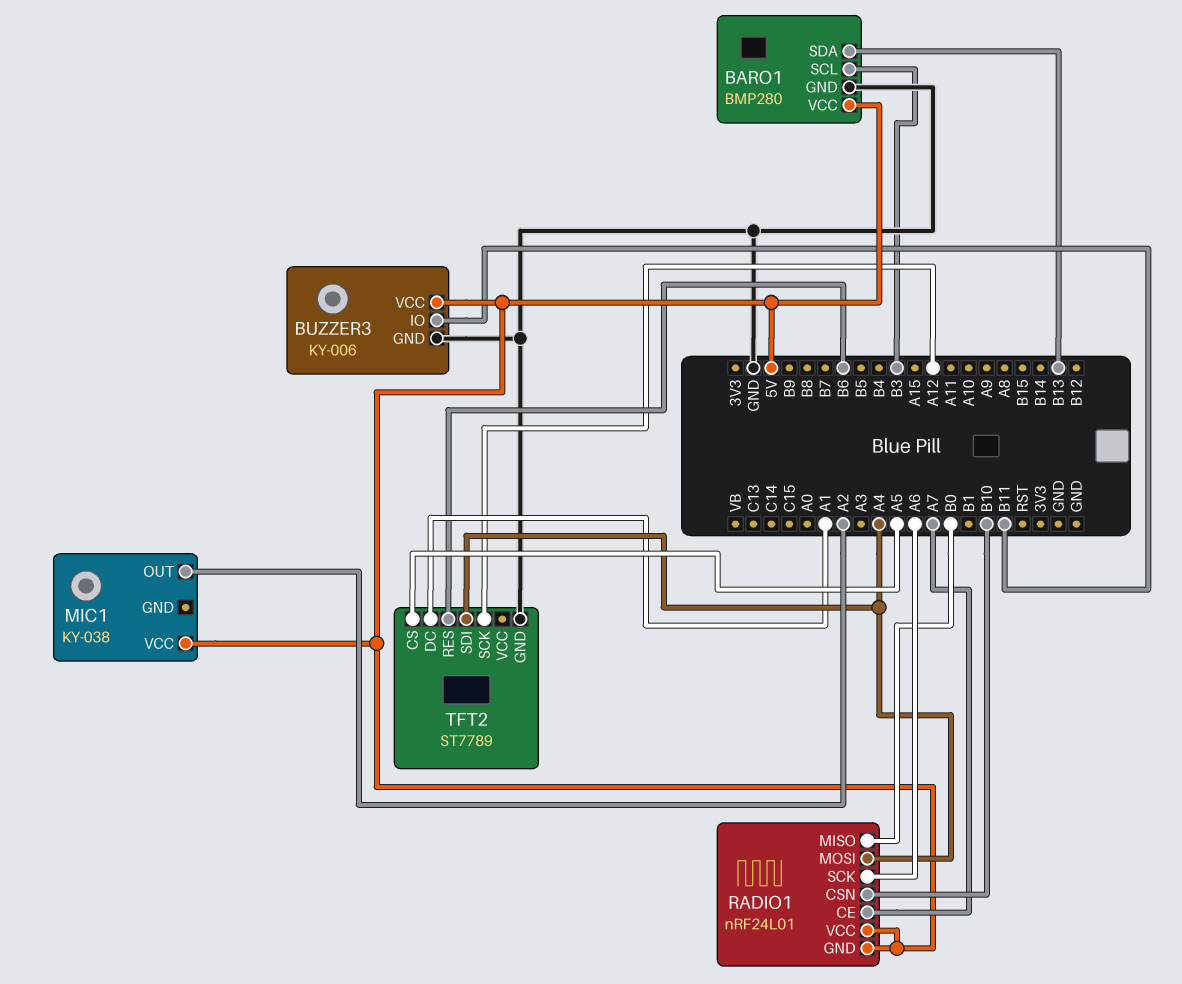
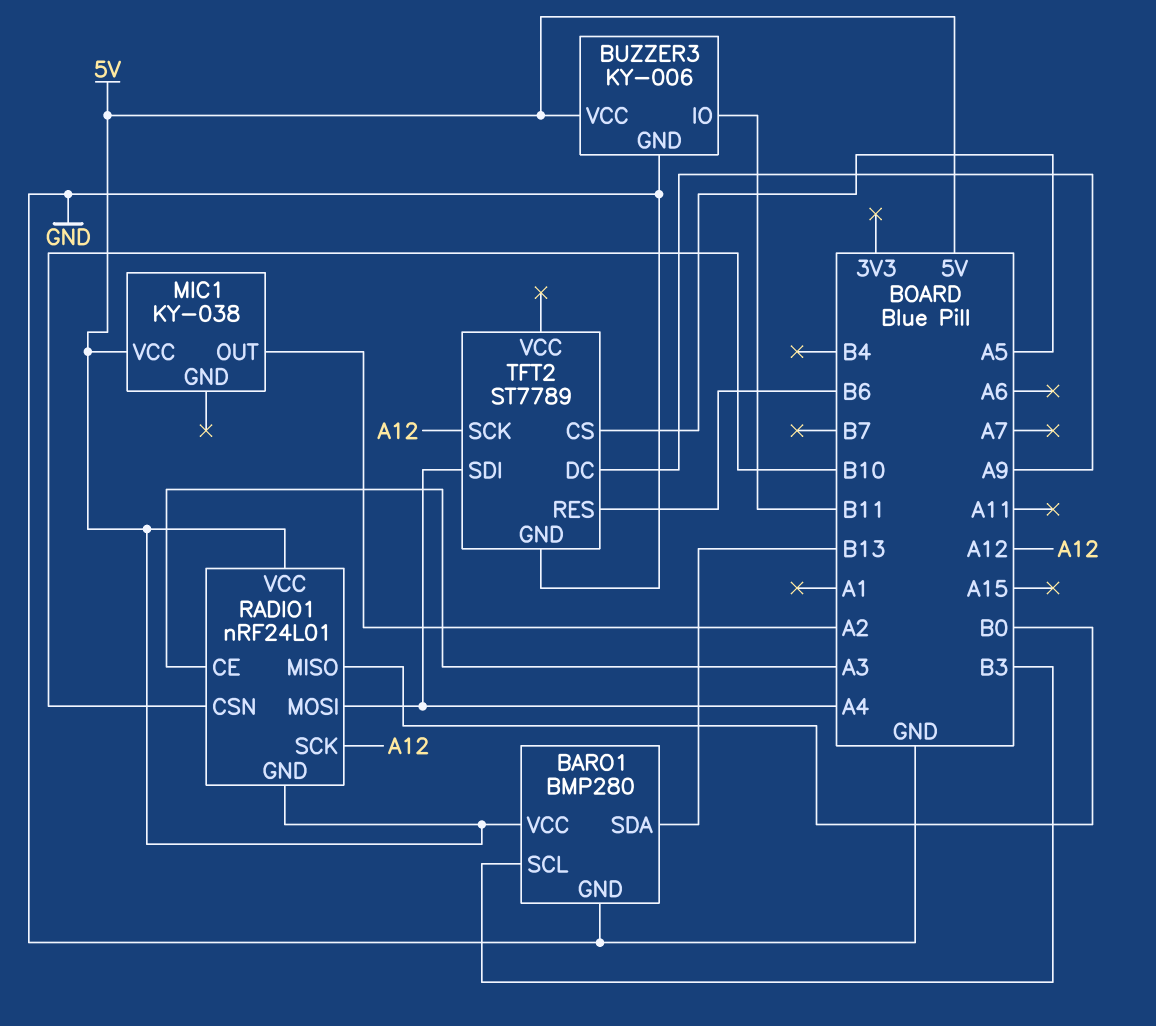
RADIO1 pin CE: A7 -> A3
RADIO1 pin SCK: A6 -> A12
TFT2 pin DC: A1 -> A9

